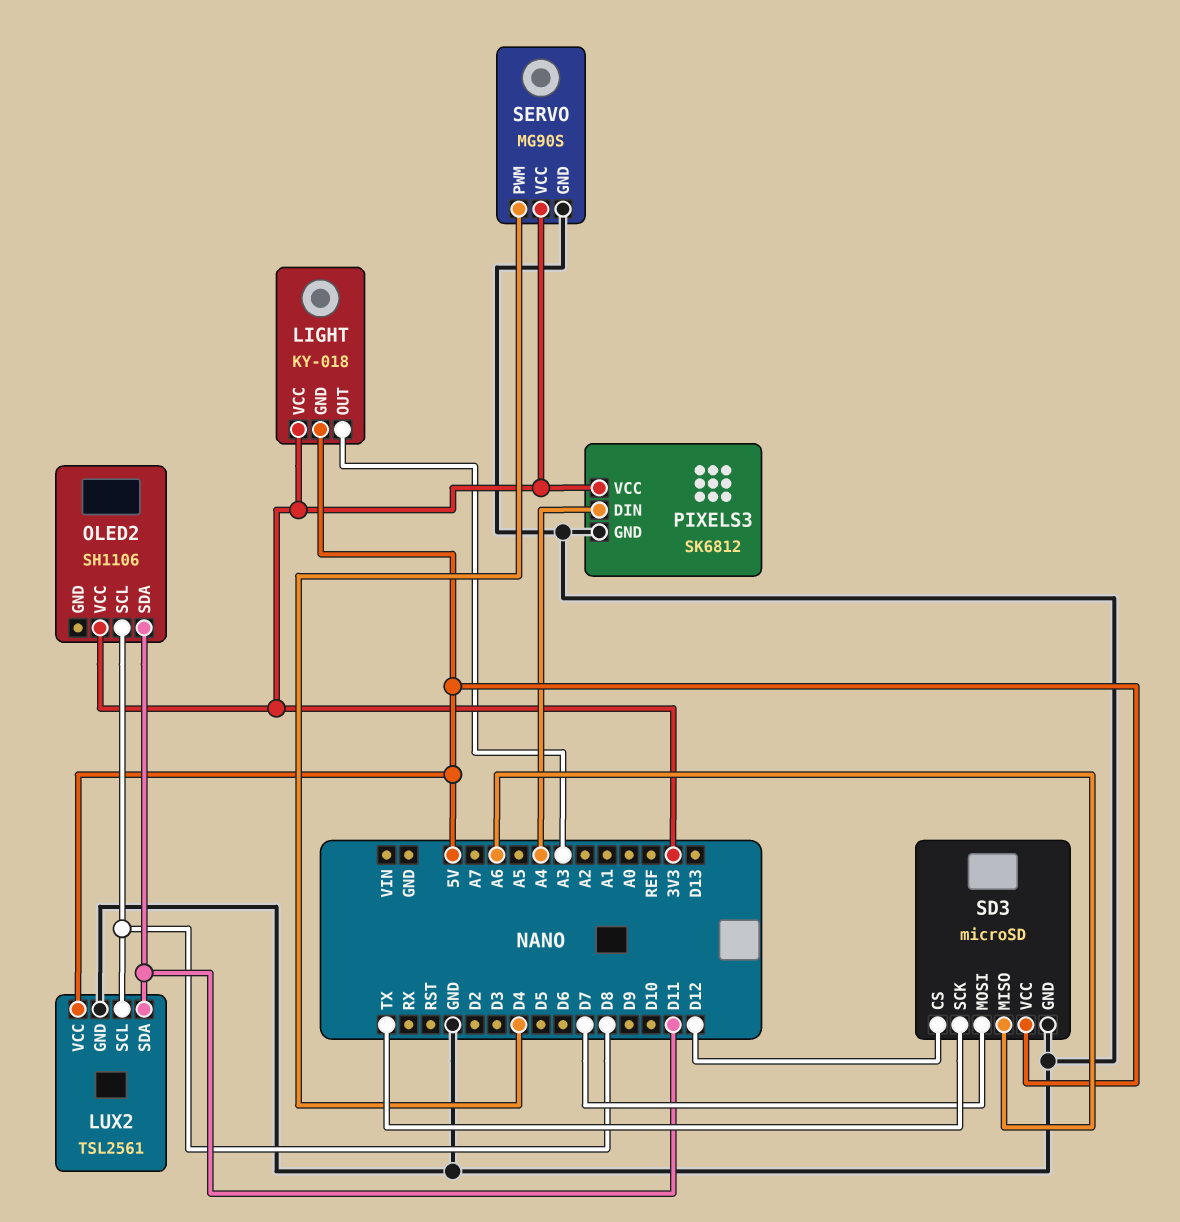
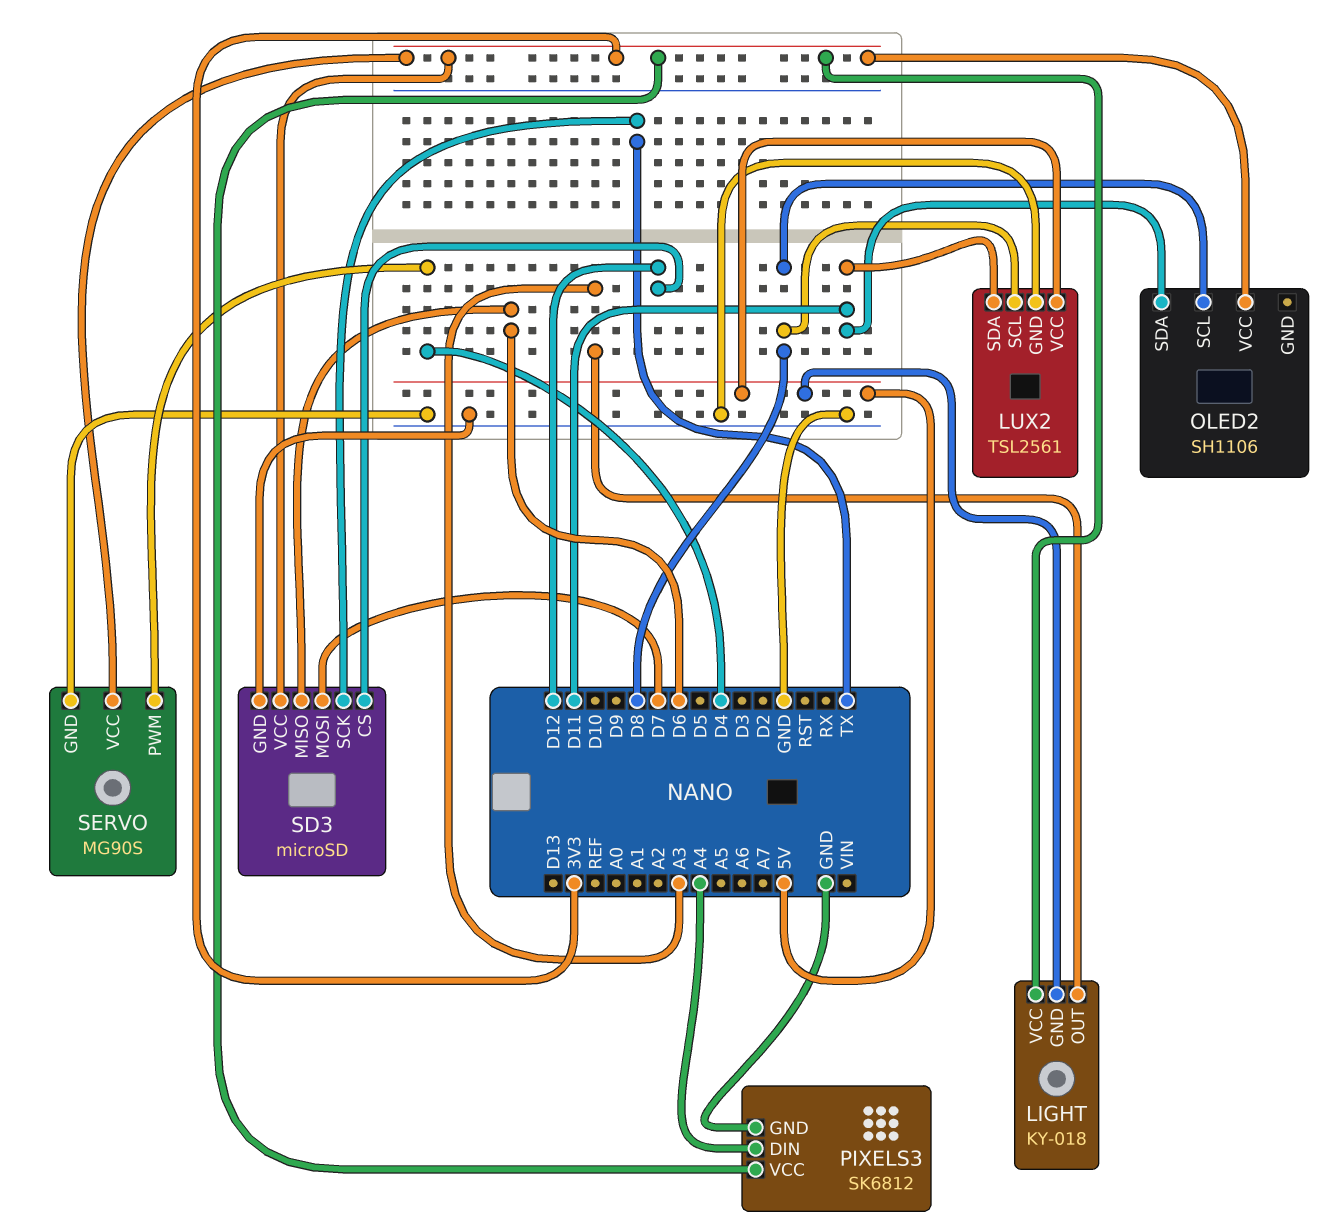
SD3 pin MISO: A6 -> D6
SD3 pin VCC: 5V -> 3V3

